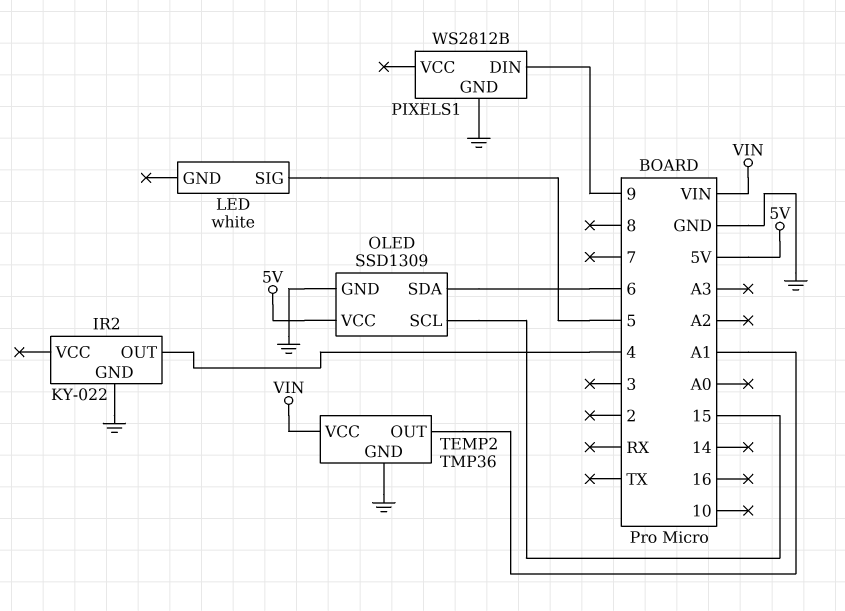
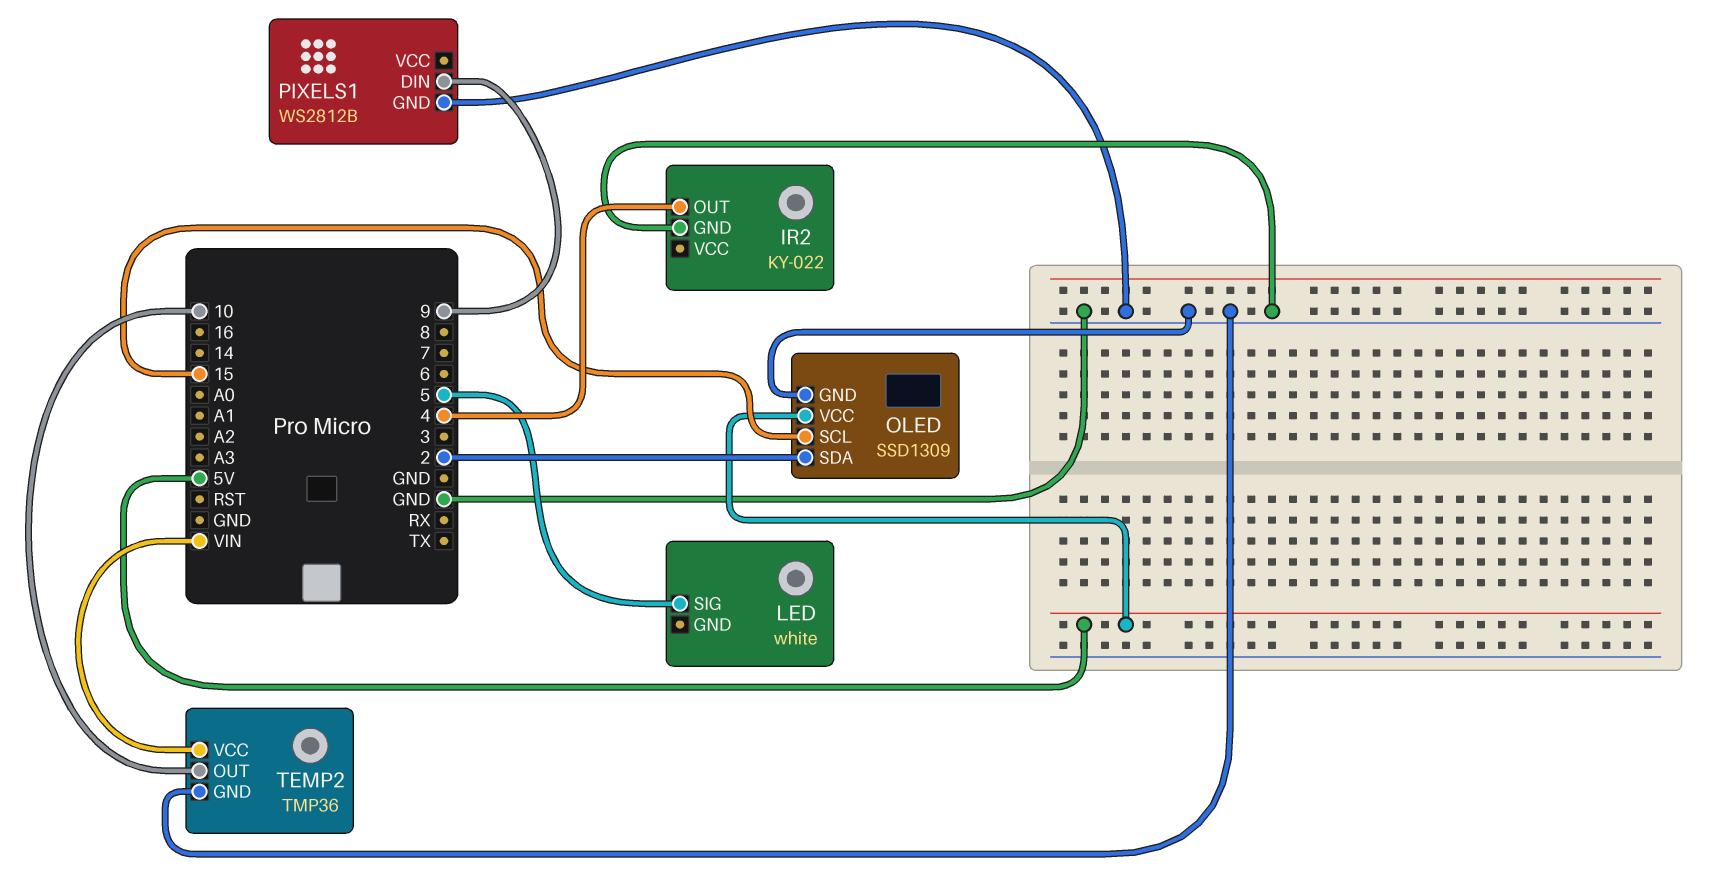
OLED pin SDA: 6 -> 2
TEMP2 pin OUT: A1 -> 10

